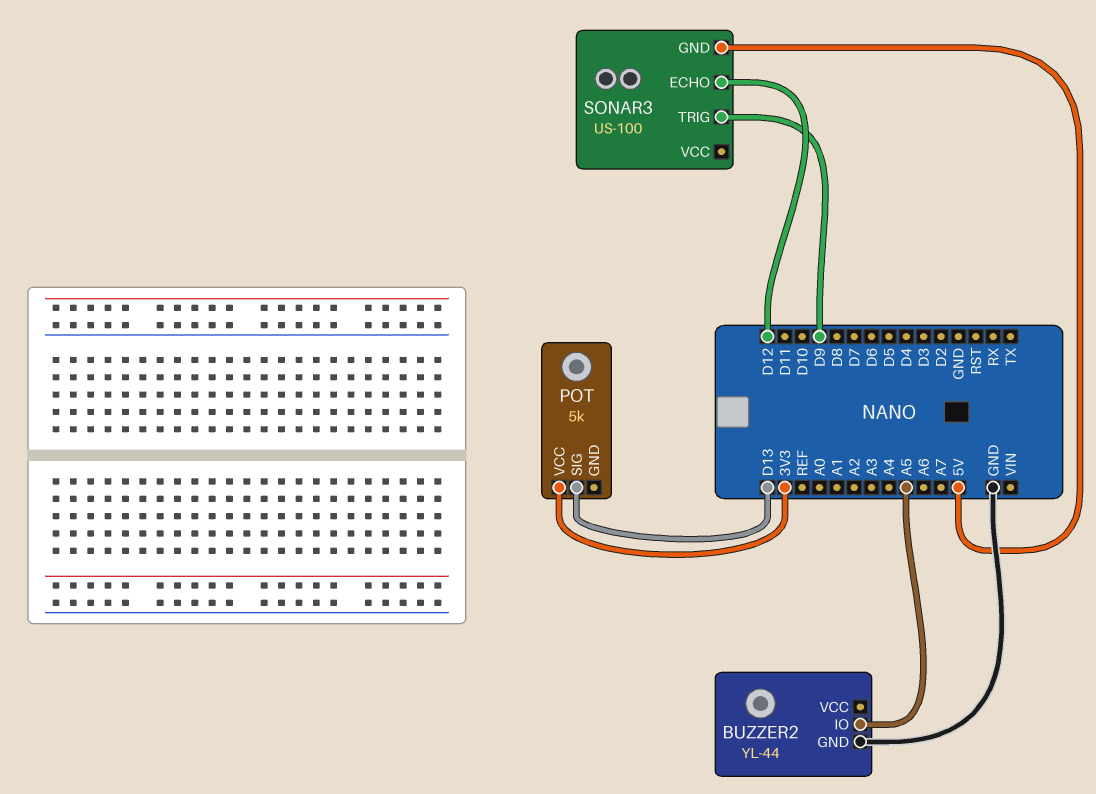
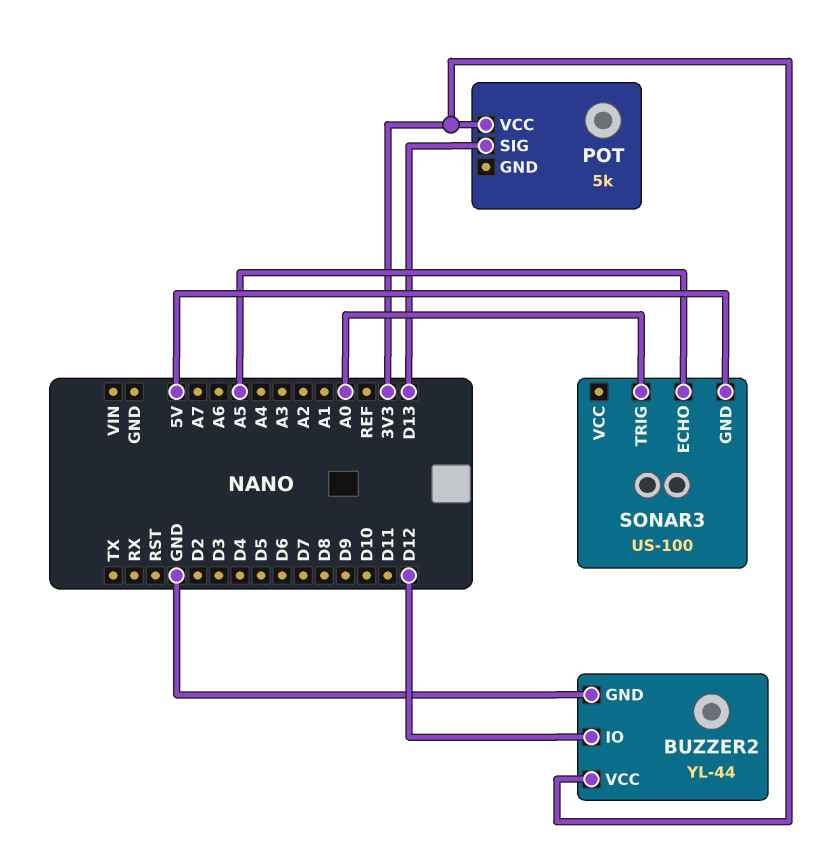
BUZZER2 pin IO: A5 -> D12
BUZZER2 pin VCC: none -> 3V3
SONAR3 pin ECHO: D12 -> A5
SONAR3 pin TRIG: D9 -> A0

